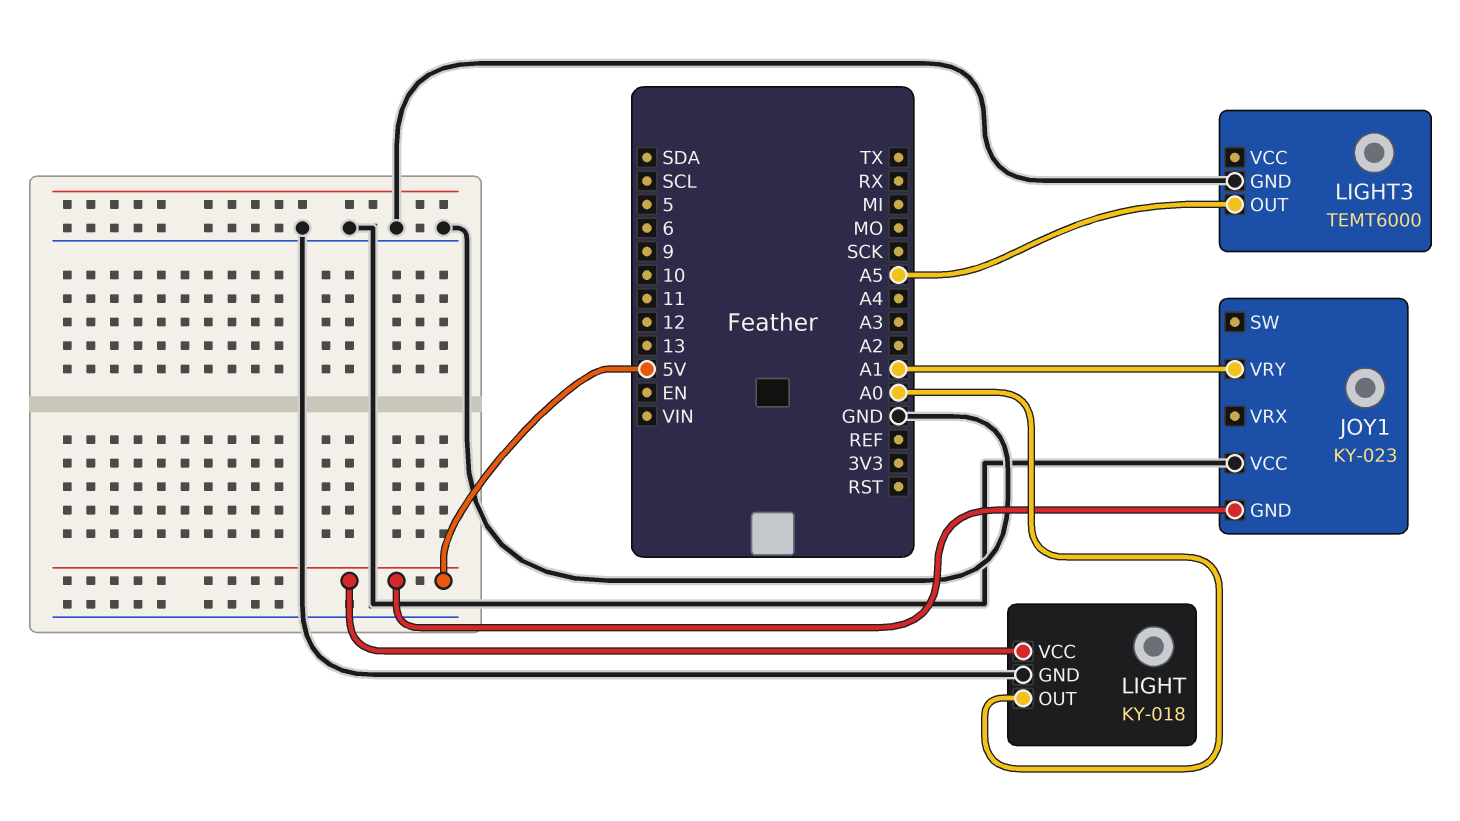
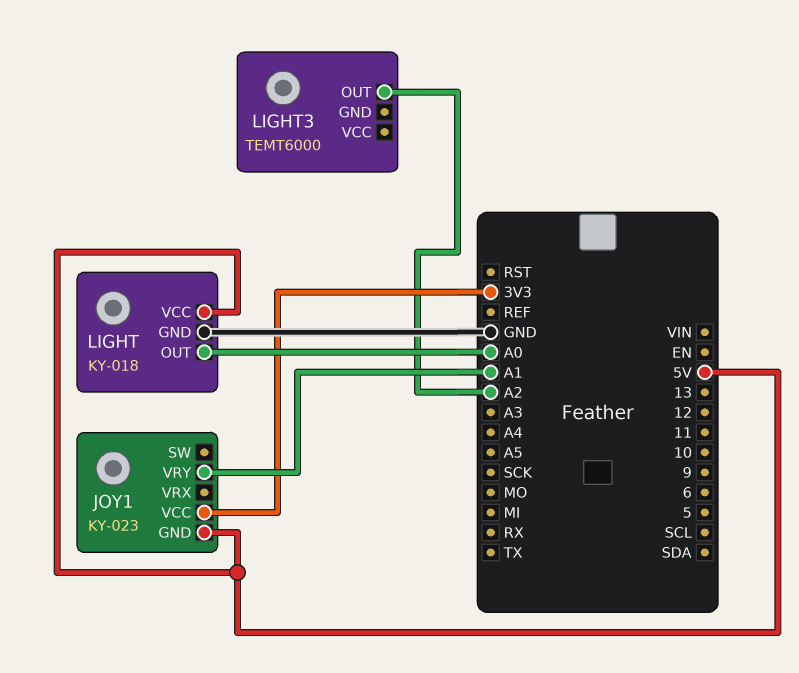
JOY1 pin VCC: GND -> 3V3
LIGHT3 pin GND: GND -> none
LIGHT3 pin OUT: A5 -> A2

